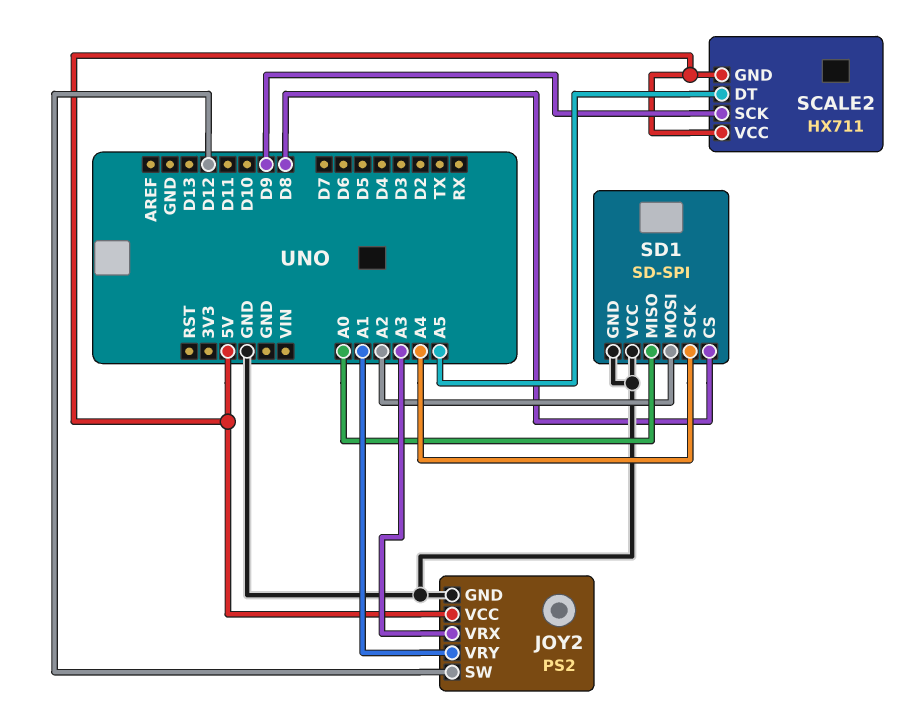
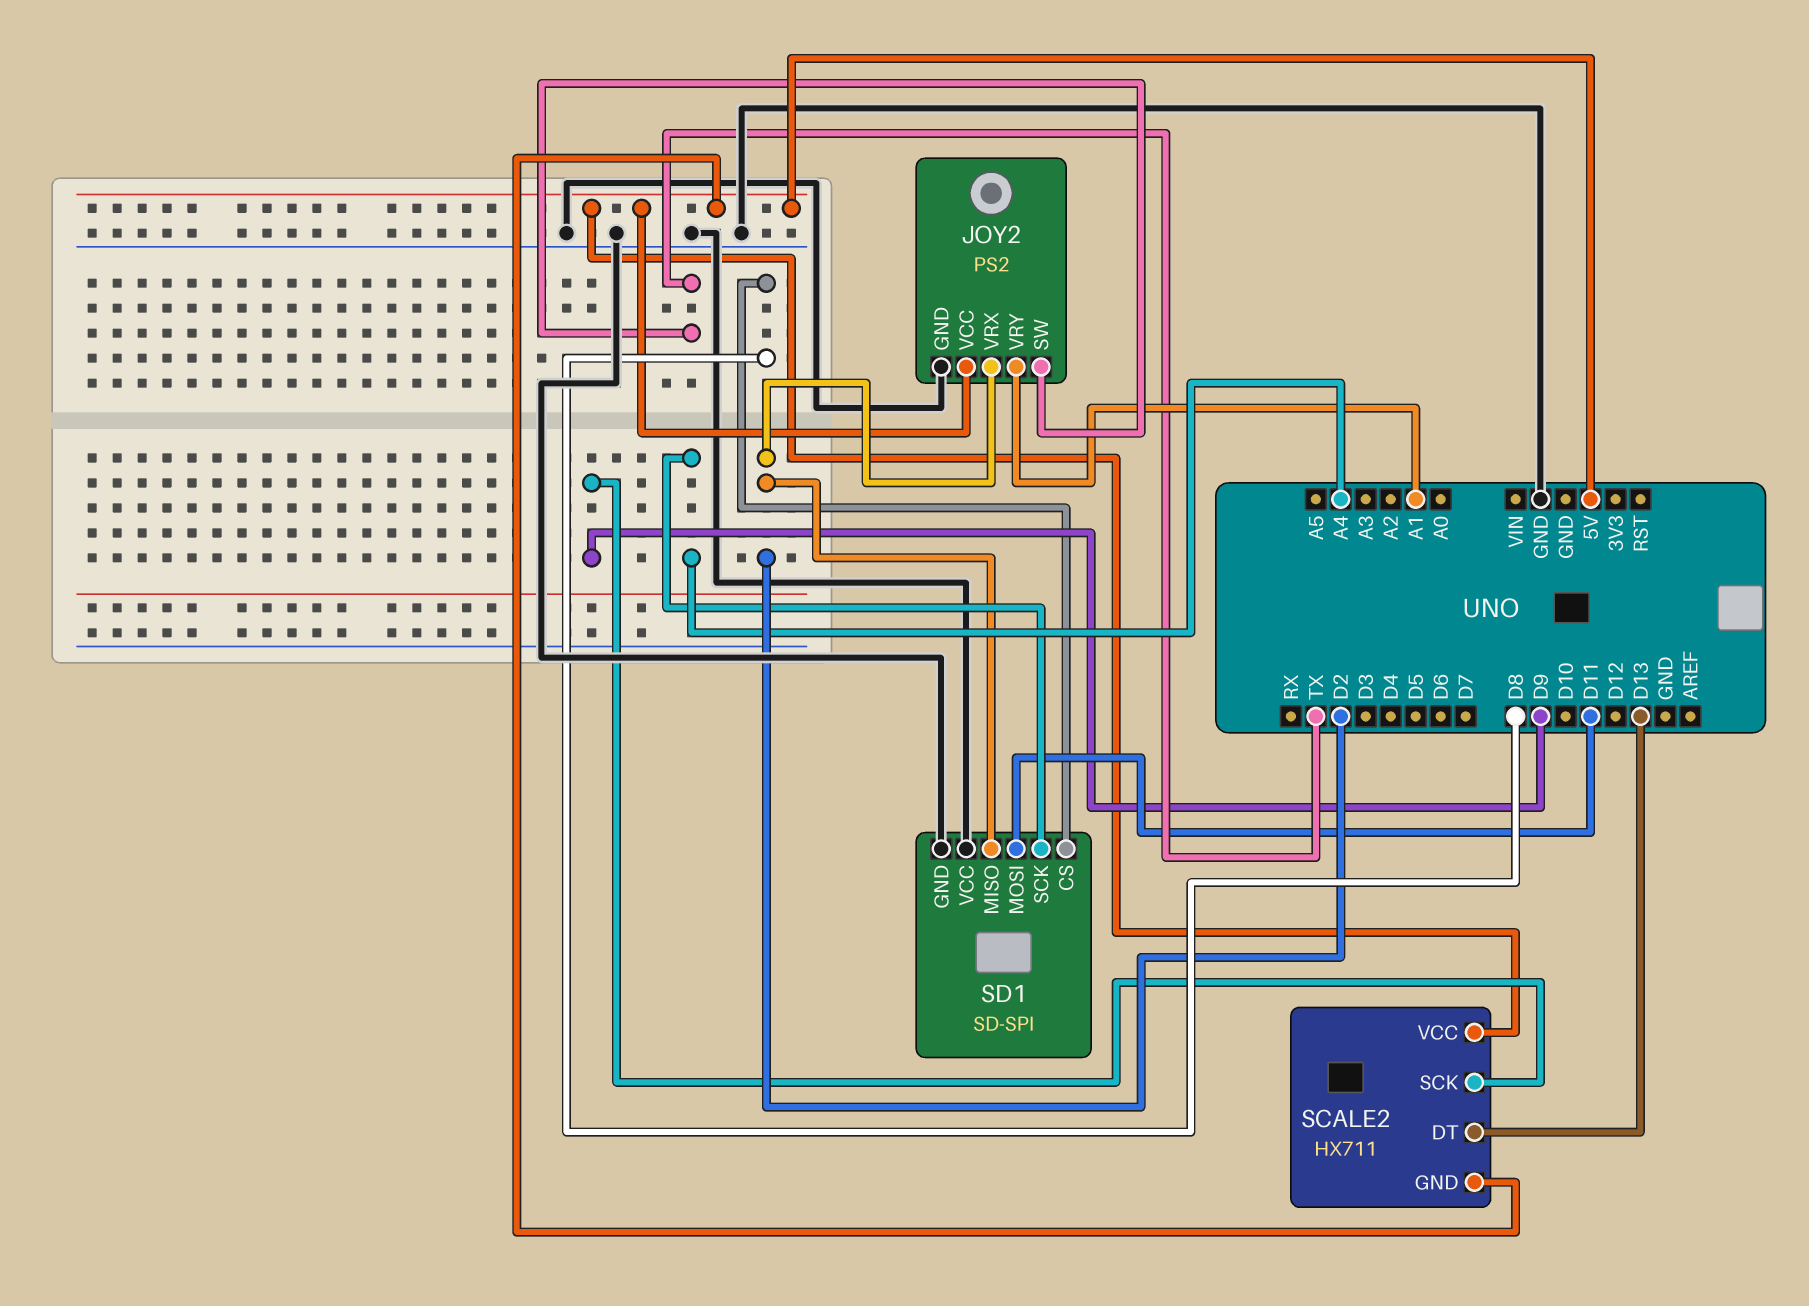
JOY2 pin SW: D12 -> TX
JOY2 pin VRX: A3 -> D2
SCALE2 pin DT: A5 -> D13
SD1 pin MISO: A0 -> D2
SD1 pin MOSI: A2 -> D11

